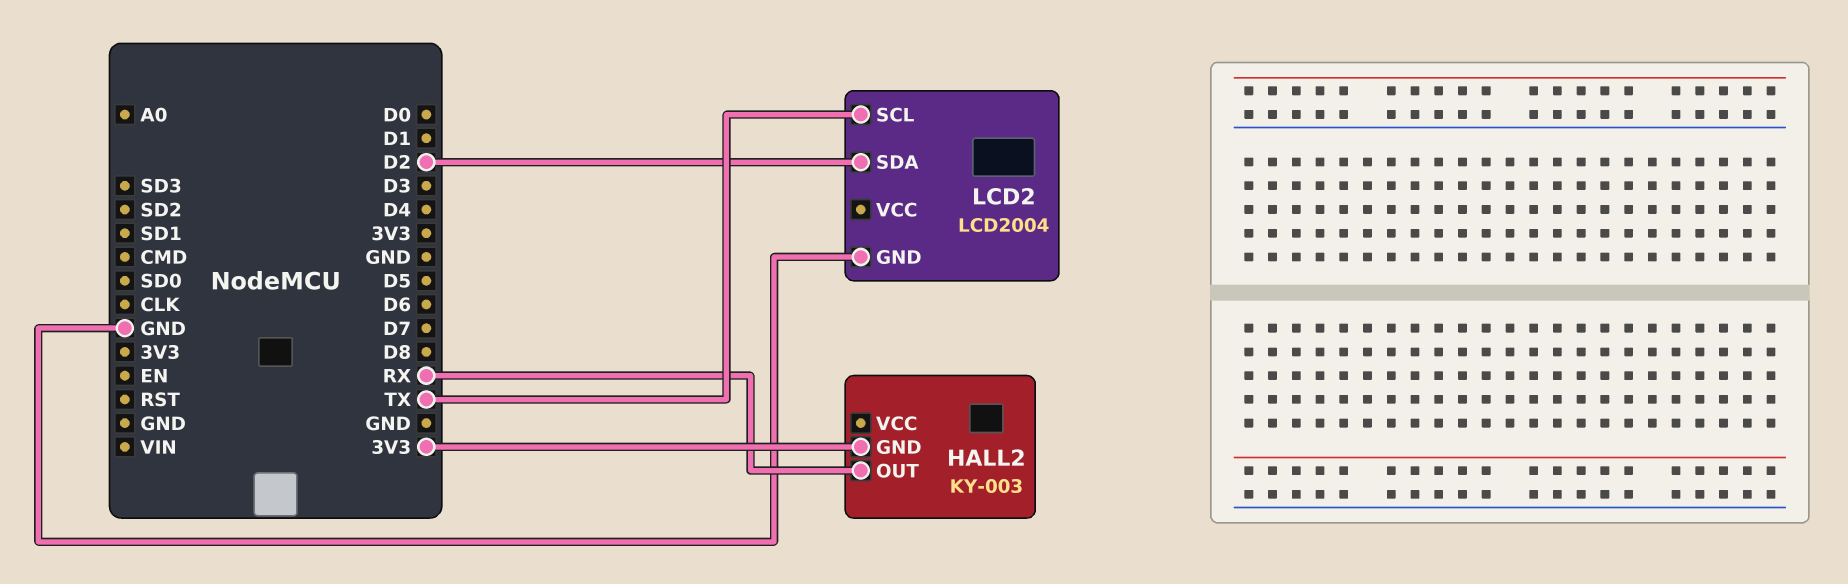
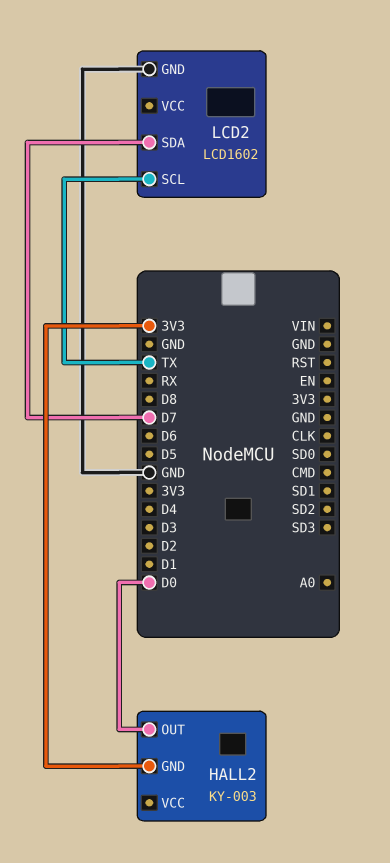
HALL2 pin OUT: RX -> D0
LCD2: LCD2004 -> LCD1602
LCD2 pin SDA: D2 -> D7

